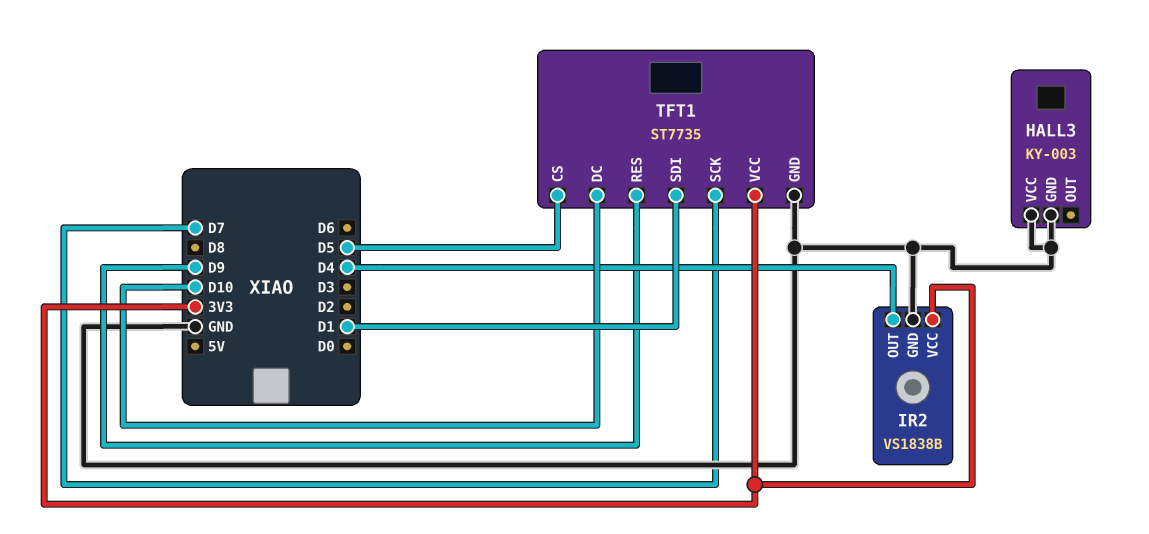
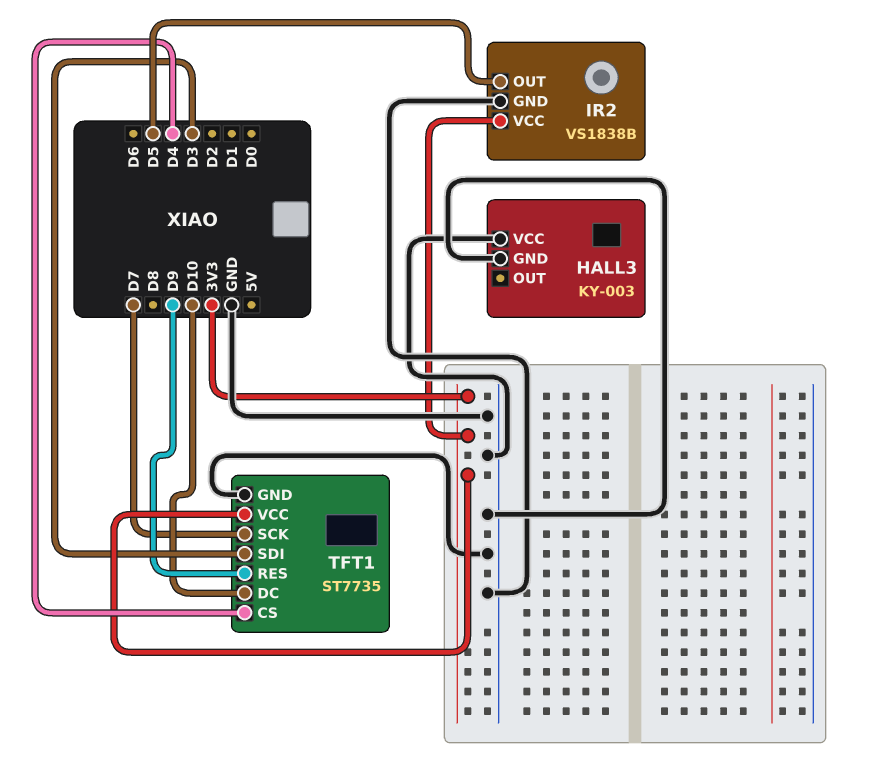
IR2 pin OUT: D4 -> D5
TFT1 pin CS: D5 -> D4
TFT1 pin SDI: D1 -> D3

